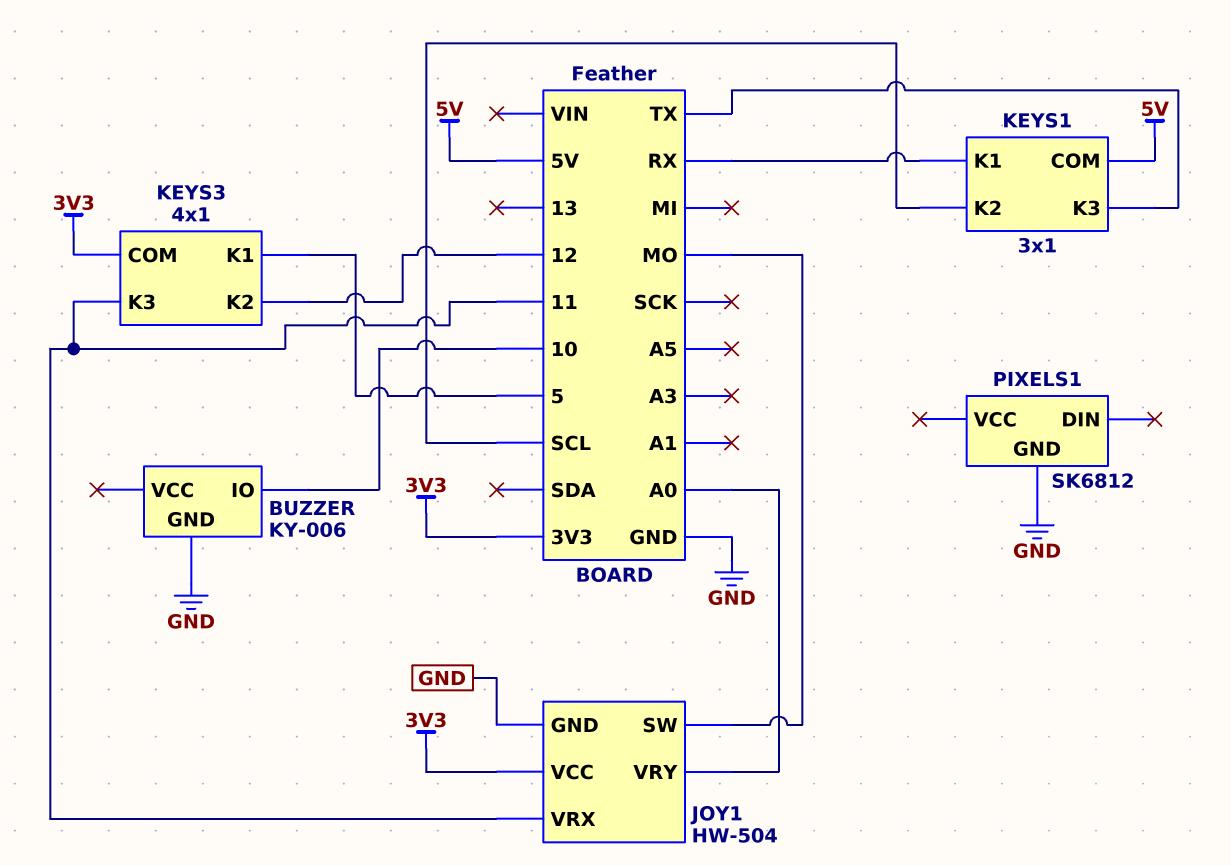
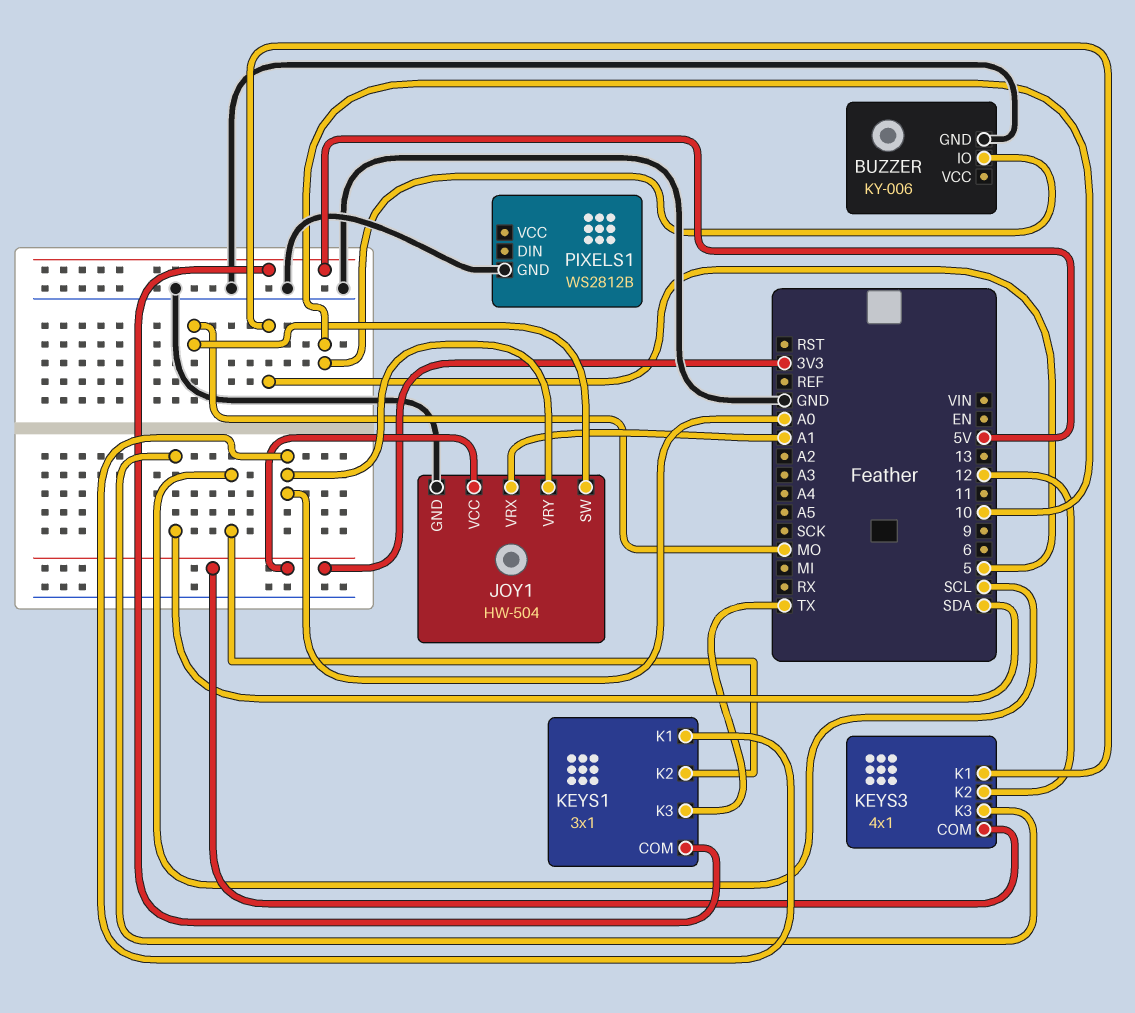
JOY1 pin VRX: 11 -> A1
KEYS1 pin K1: RX -> A0
KEYS3 pin K3: 11 -> SDA
PIXELS1: SK6812 -> WS2812B

